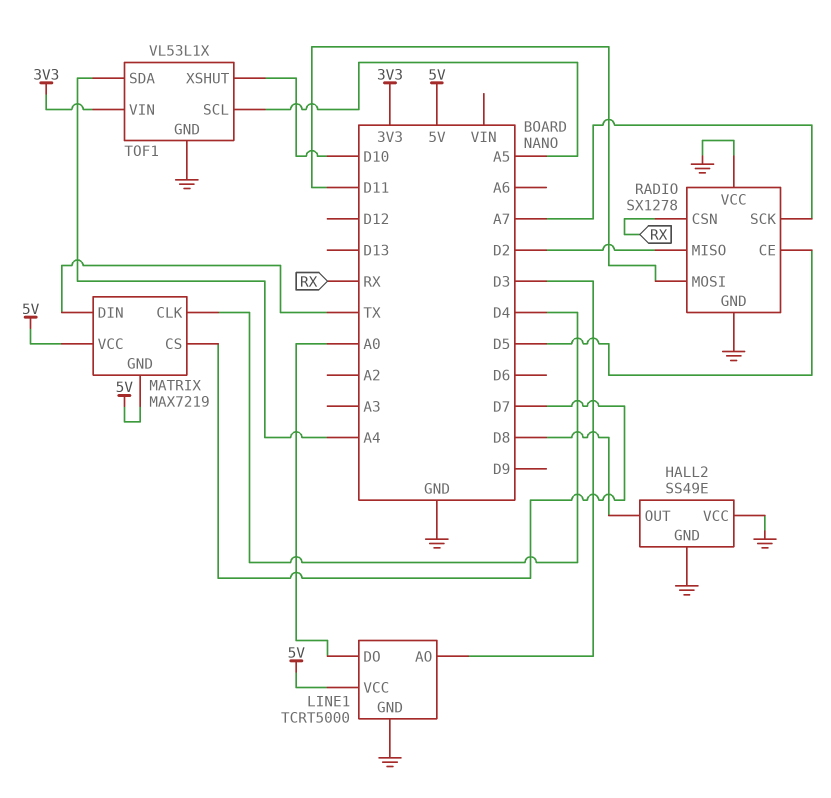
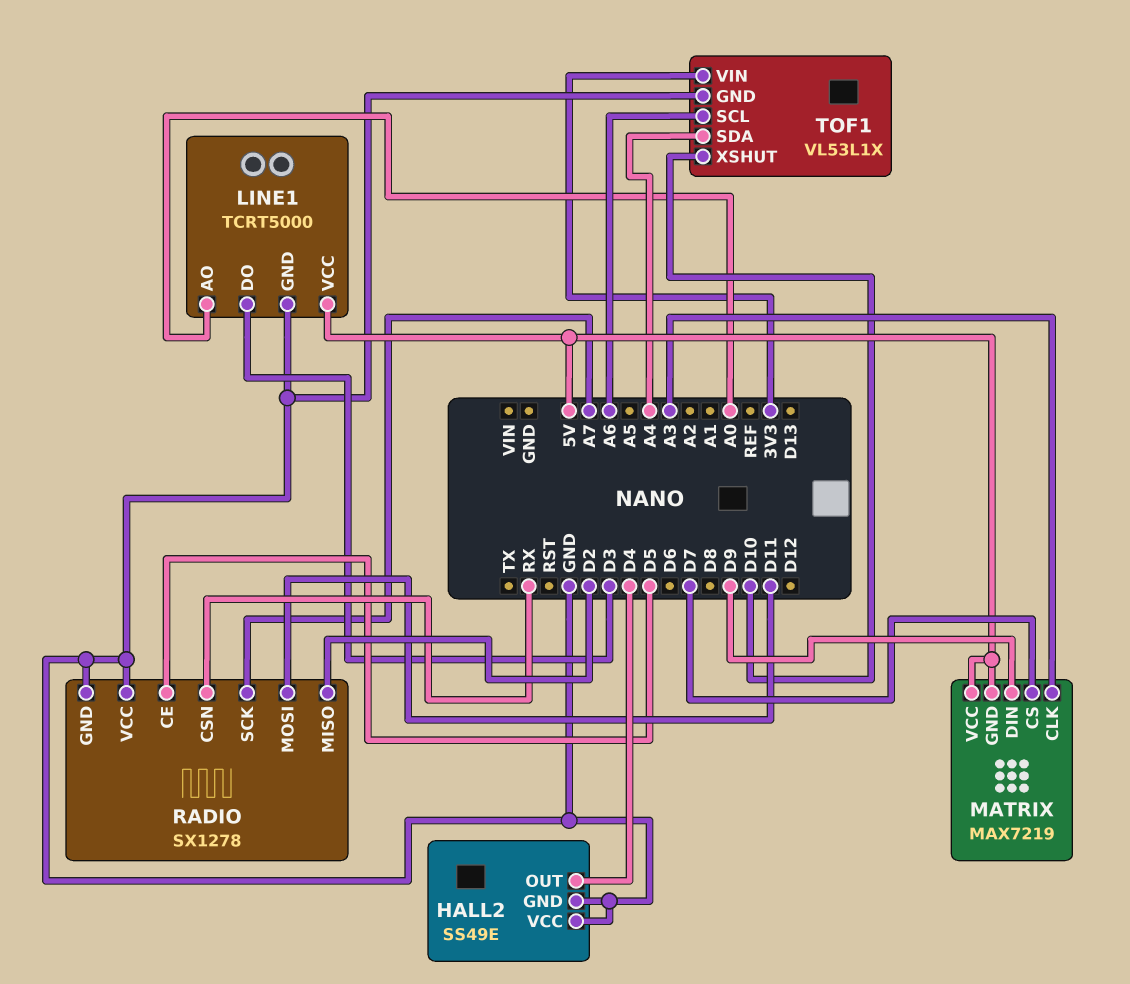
HALL2 pin OUT: D8 -> D4
LINE1 pin AO: D3 -> A0
LINE1 pin DO: A0 -> D3
MATRIX pin CLK: D4 -> A3
MATRIX pin DIN: TX -> D9
TOF1 pin SCL: A5 -> A6

